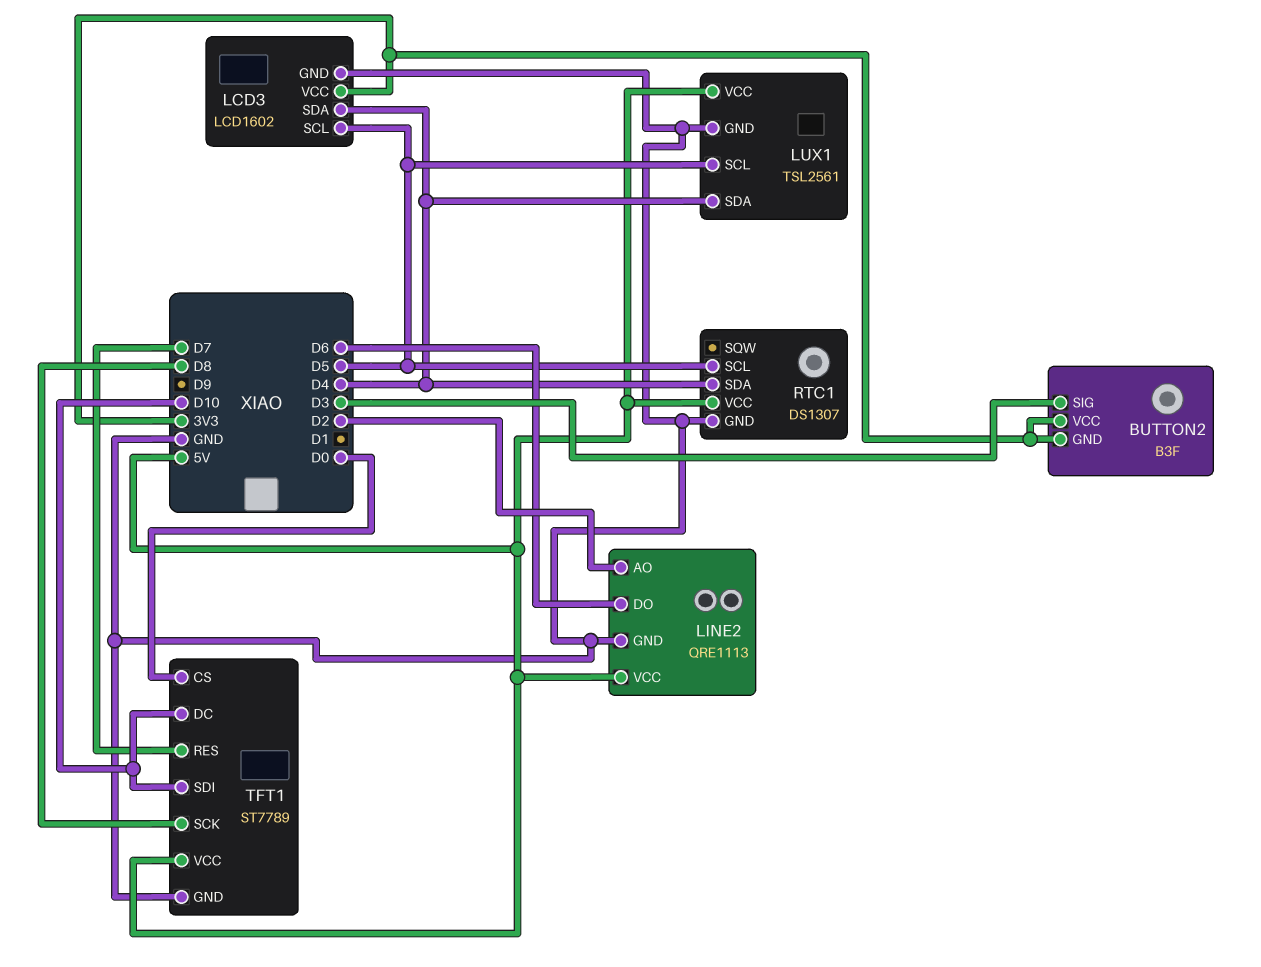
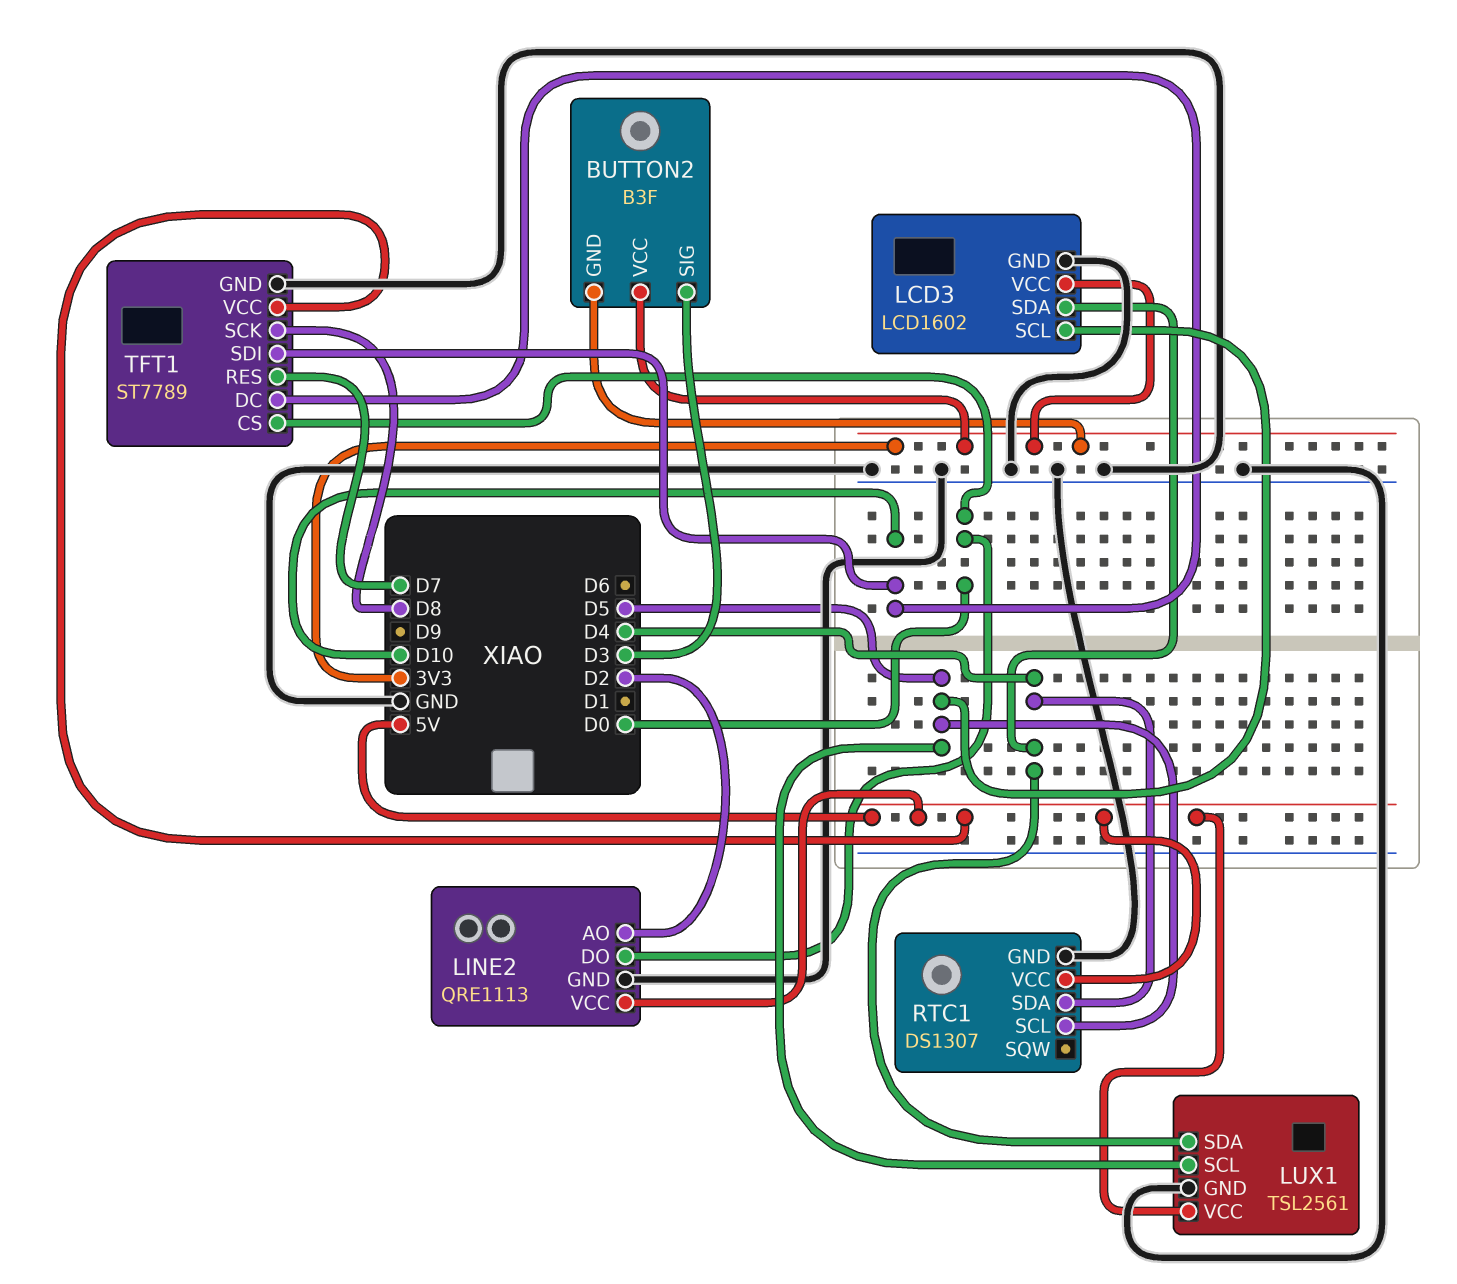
LINE2 pin DO: D6 -> D0

